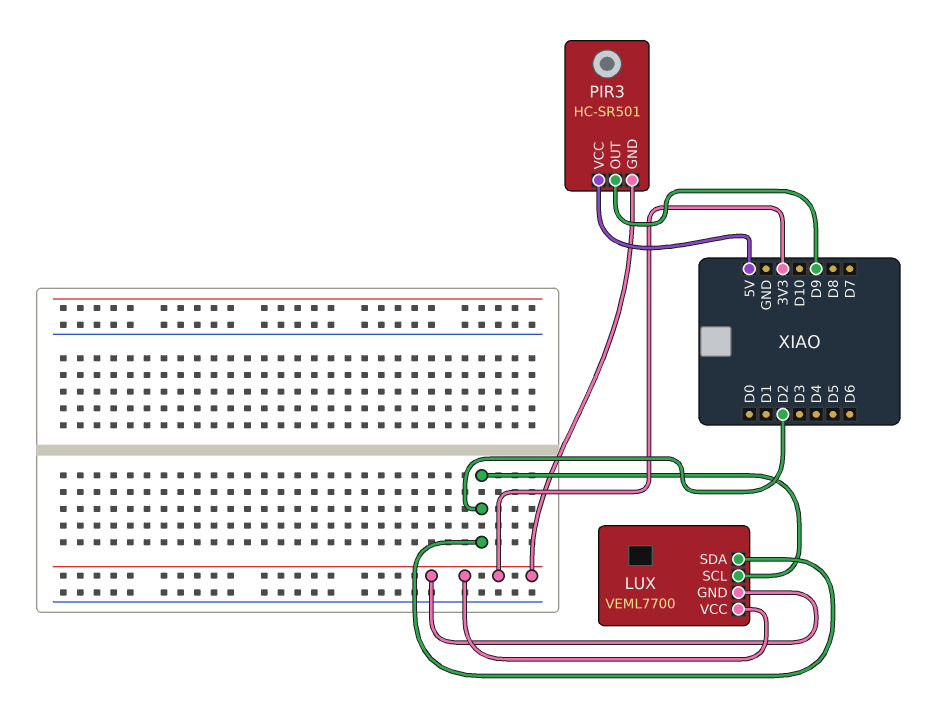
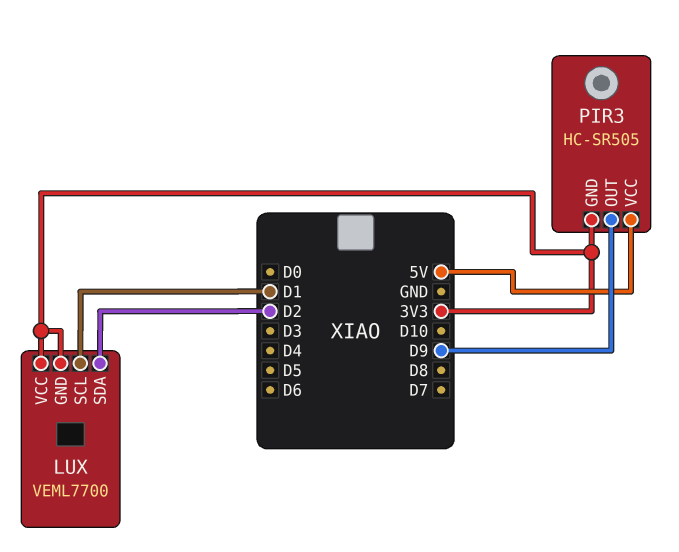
LUX pin SCL: D2 -> D1
PIR3: HC-SR501 -> HC-SR505

